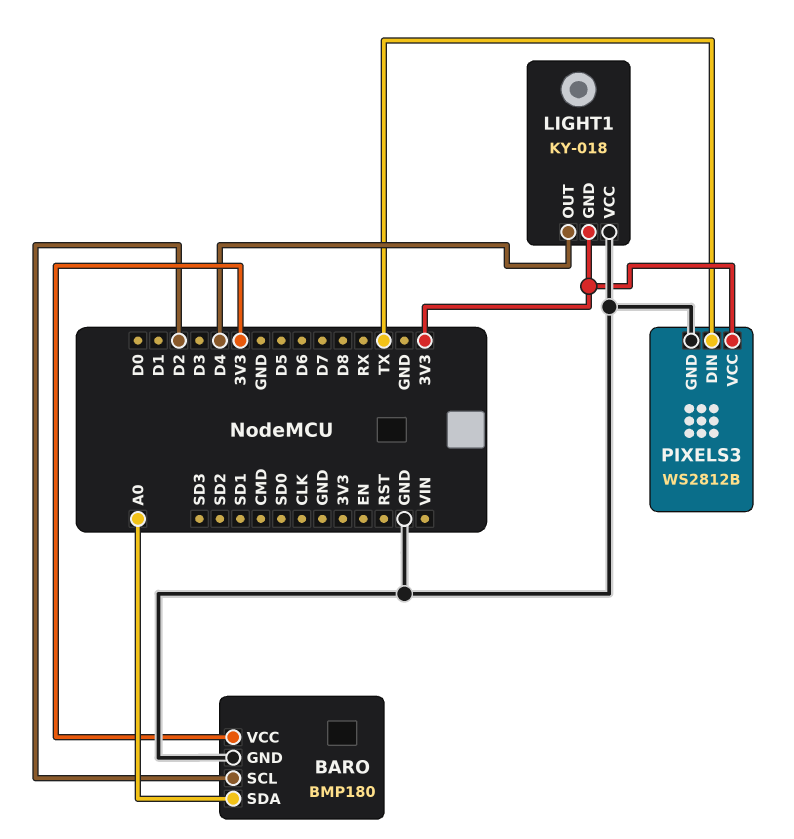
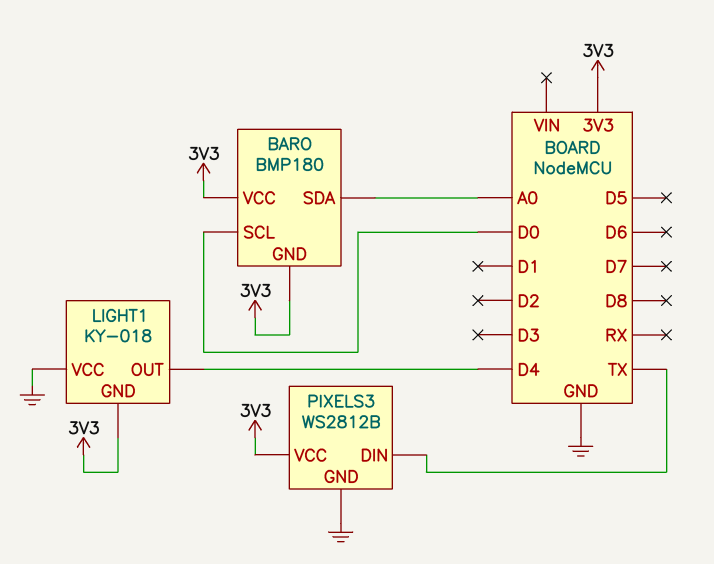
BARO pin GND: GND -> 3V3
BARO pin SCL: D2 -> D0

